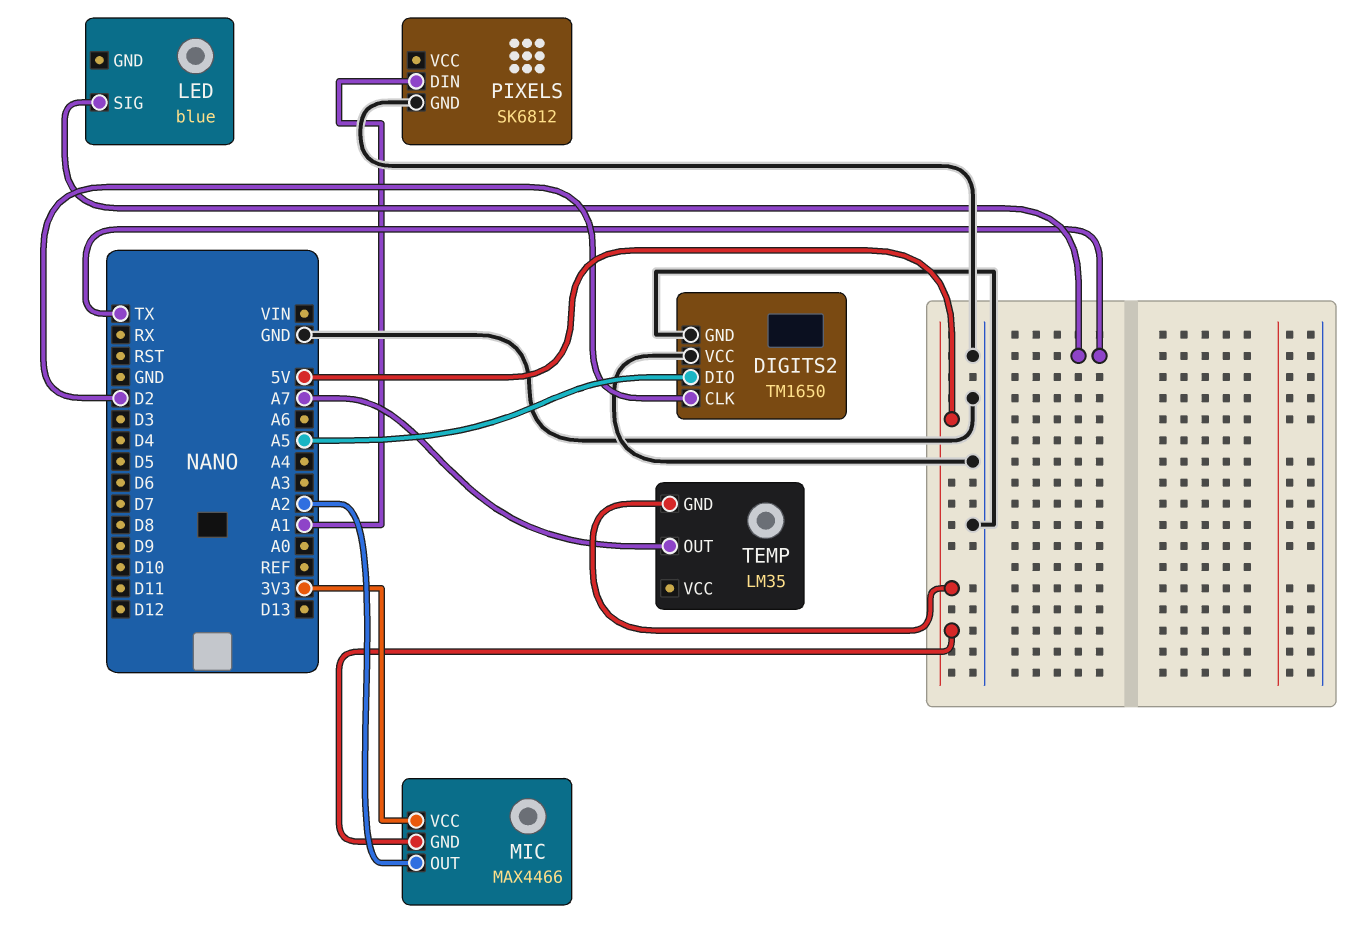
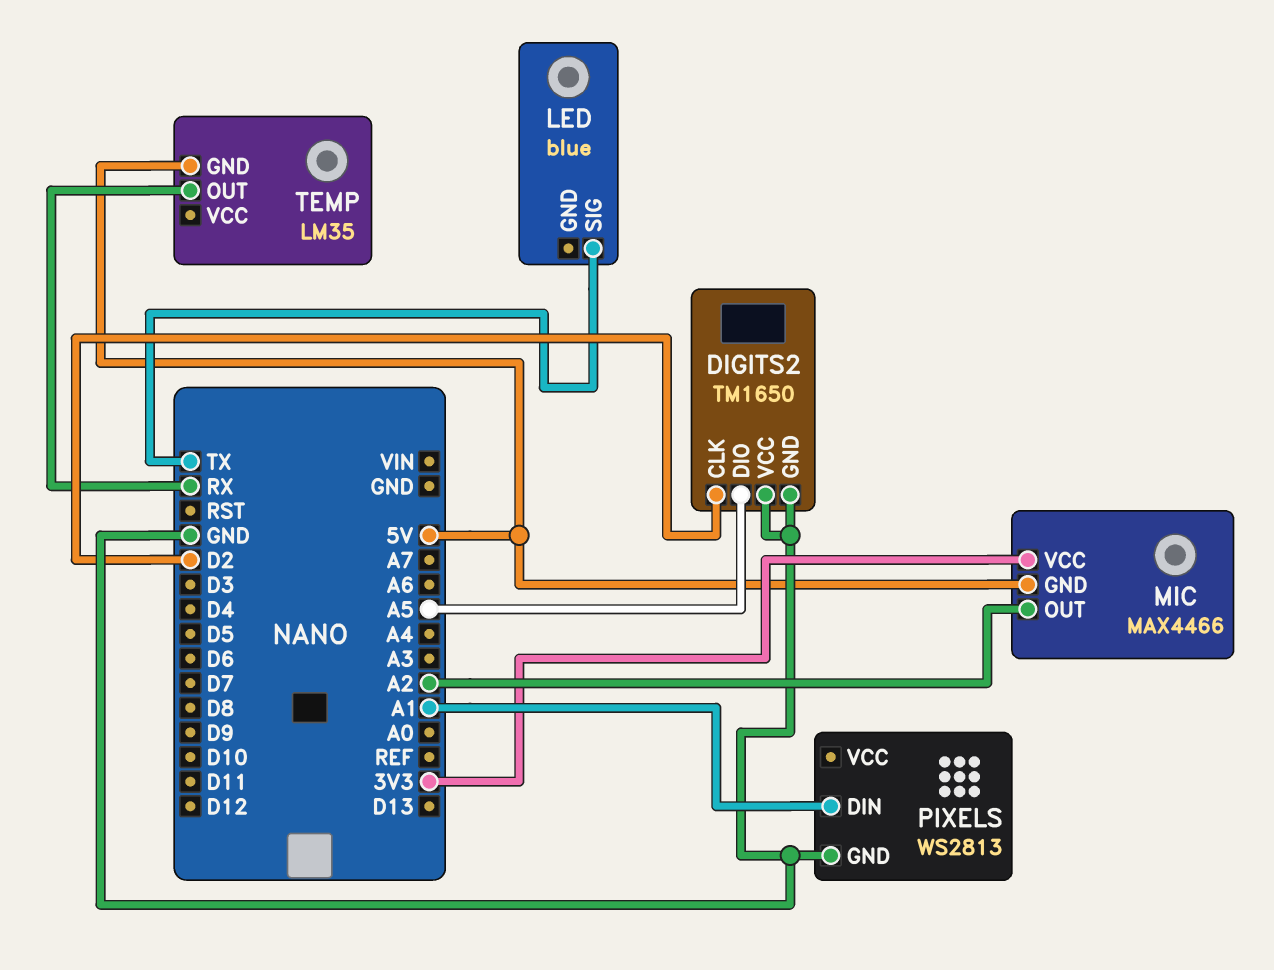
PIXELS: SK6812 -> WS2813
TEMP pin OUT: A7 -> RX

